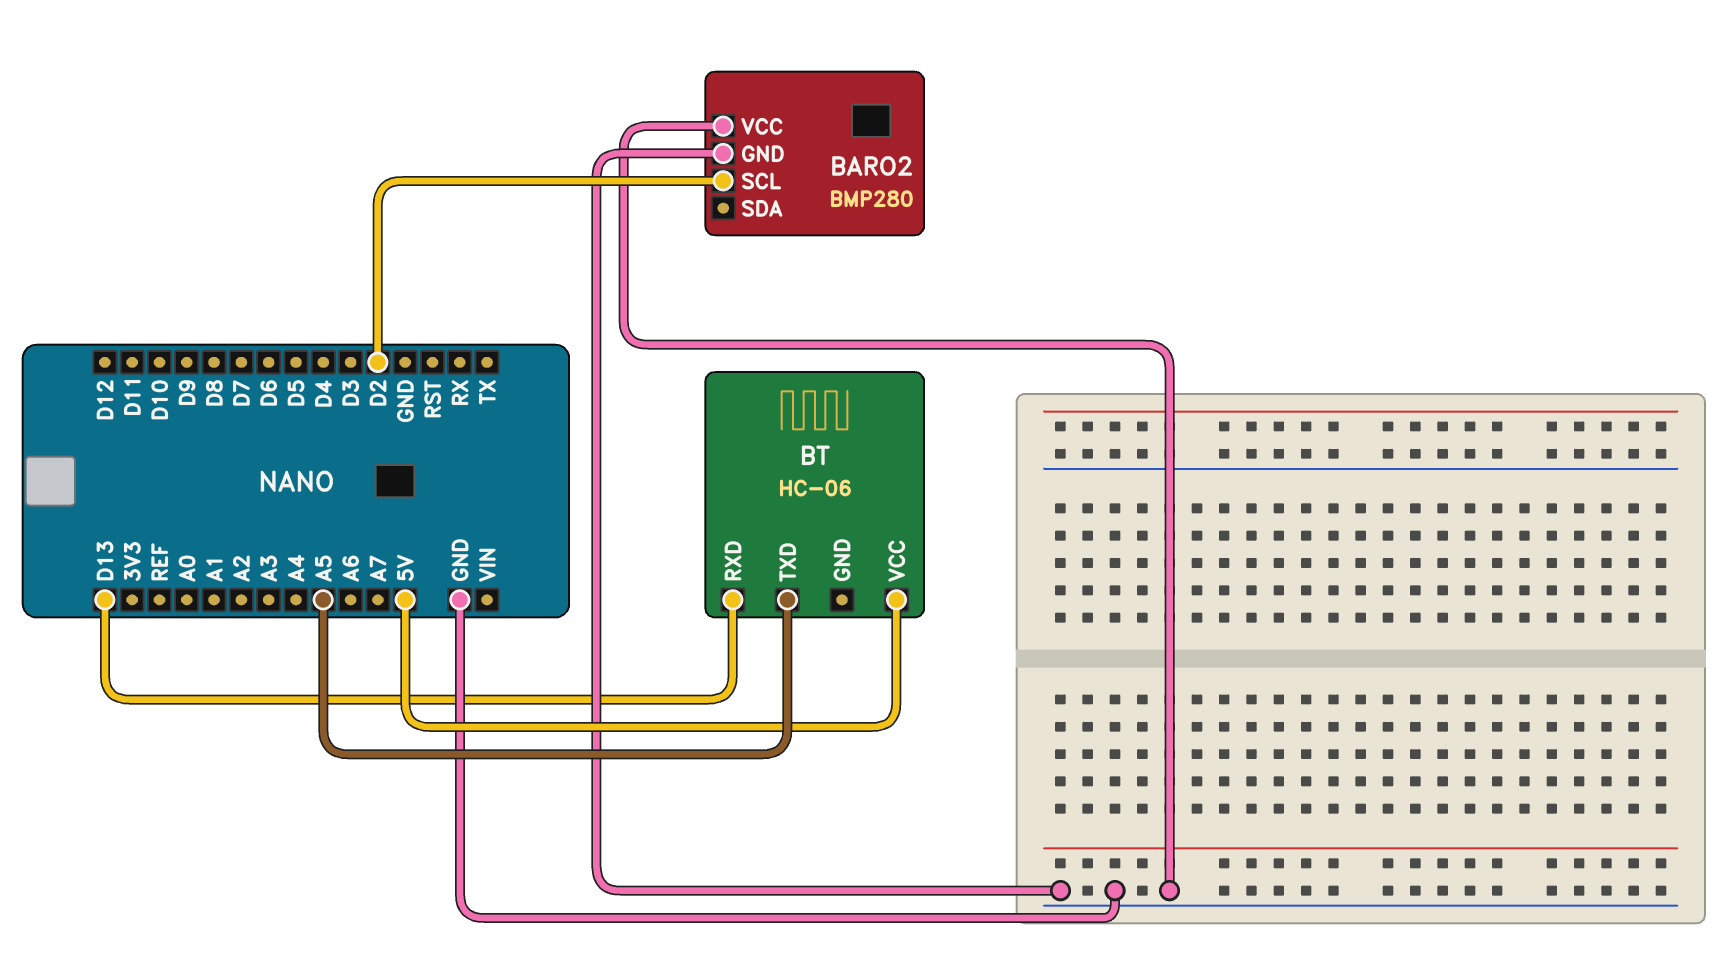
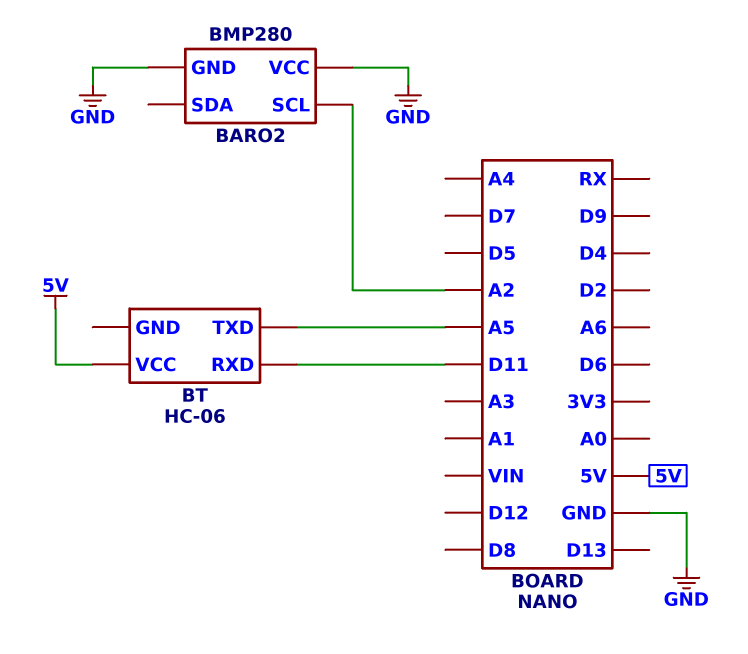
BARO2 pin SCL: D2 -> A2
BT pin RXD: D13 -> D11

